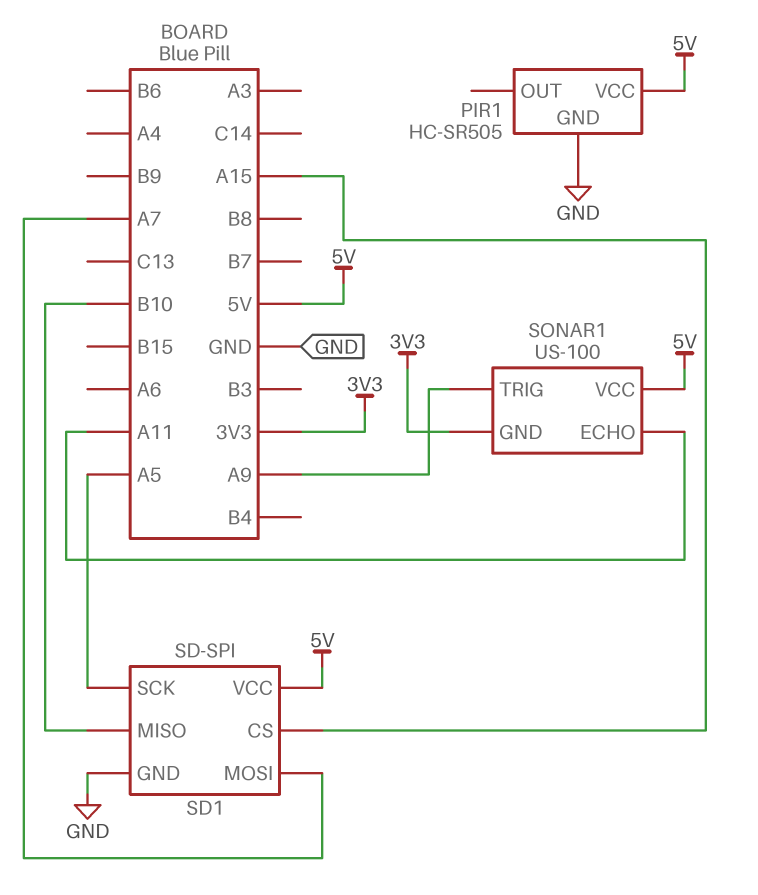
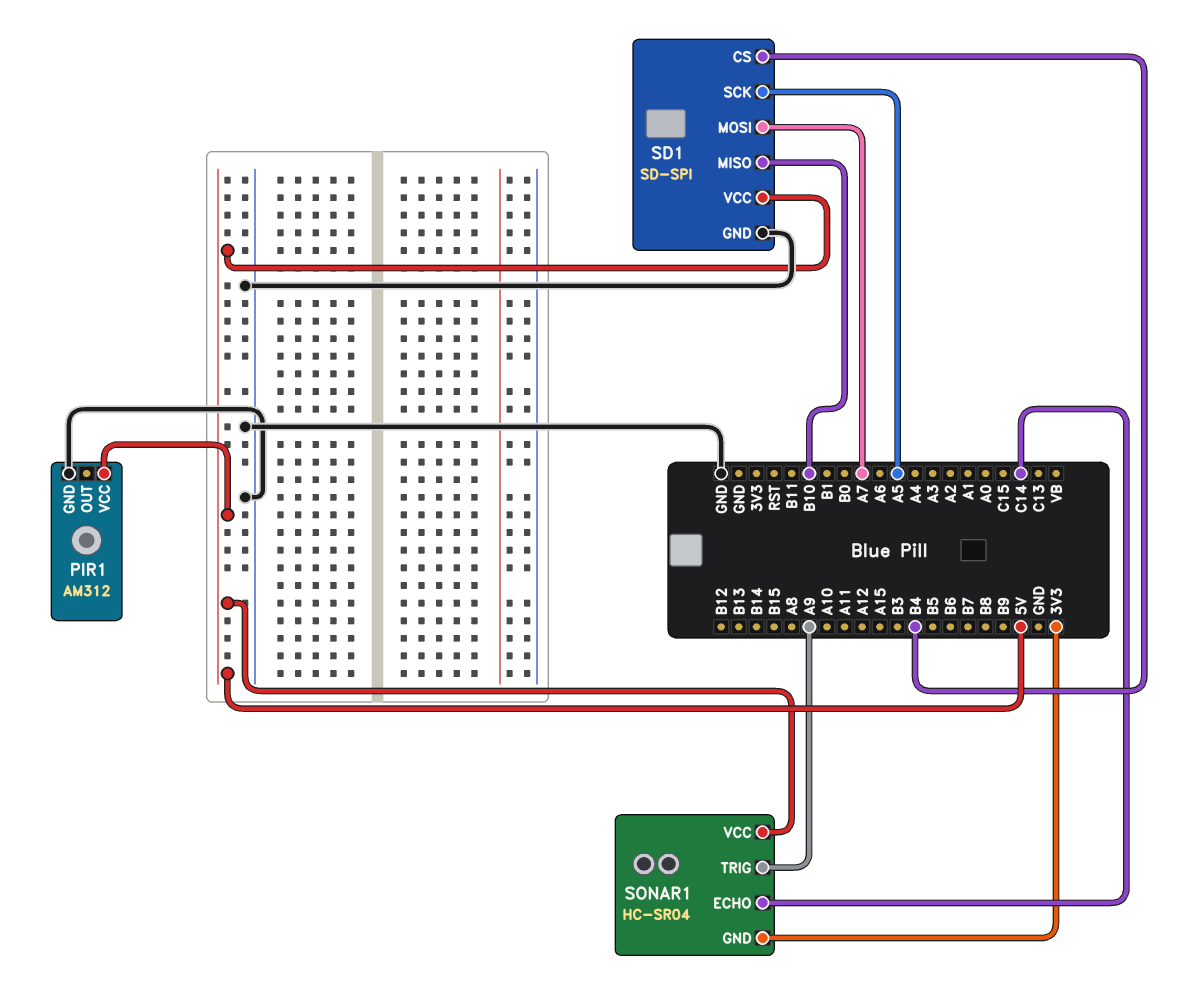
PIR1: HC-SR505 -> AM312
SD1 pin CS: A15 -> B4
SONAR1: US-100 -> HC-SR04
SONAR1 pin ECHO: A11 -> C14

